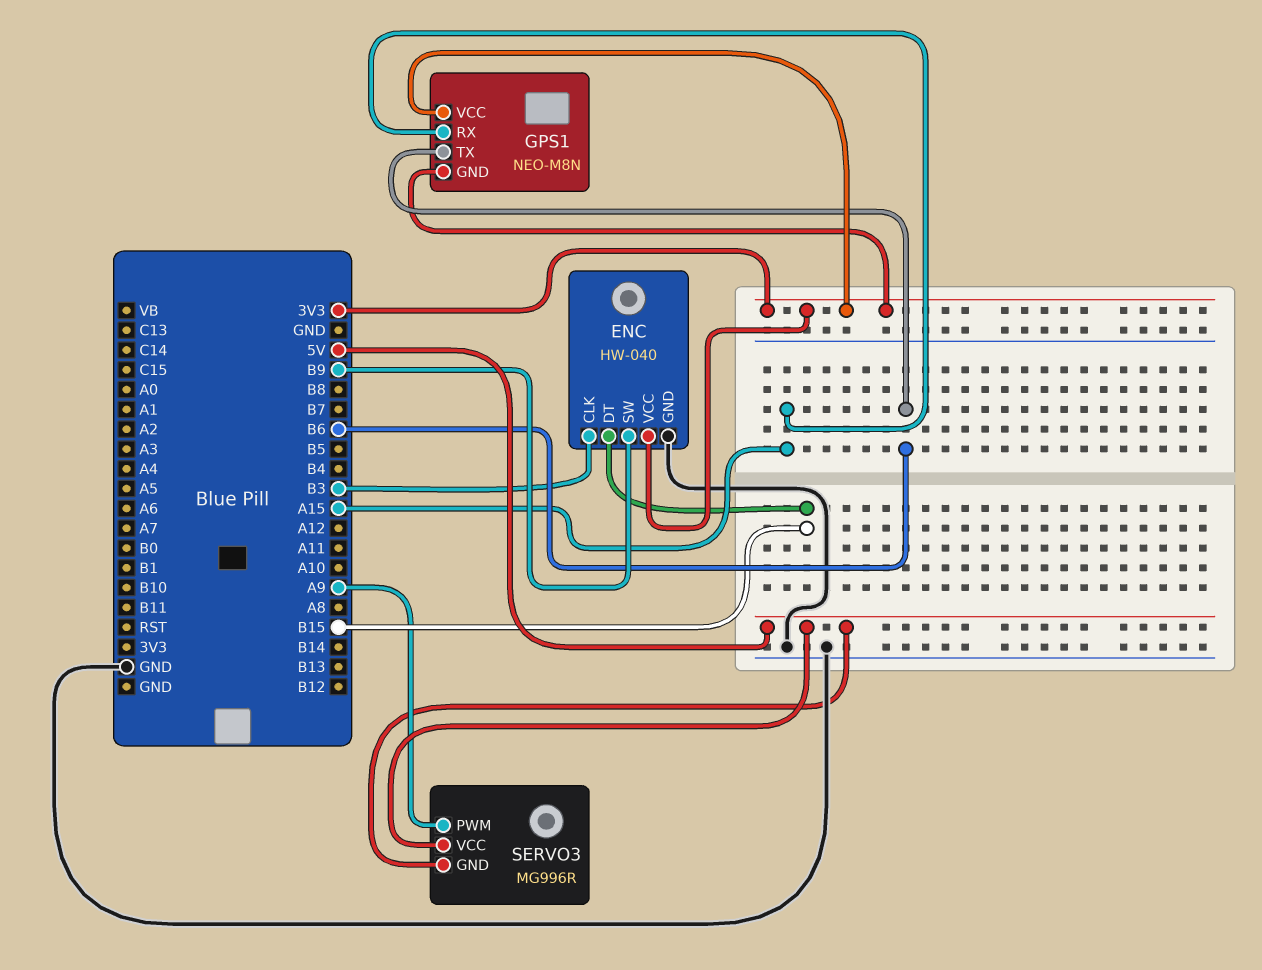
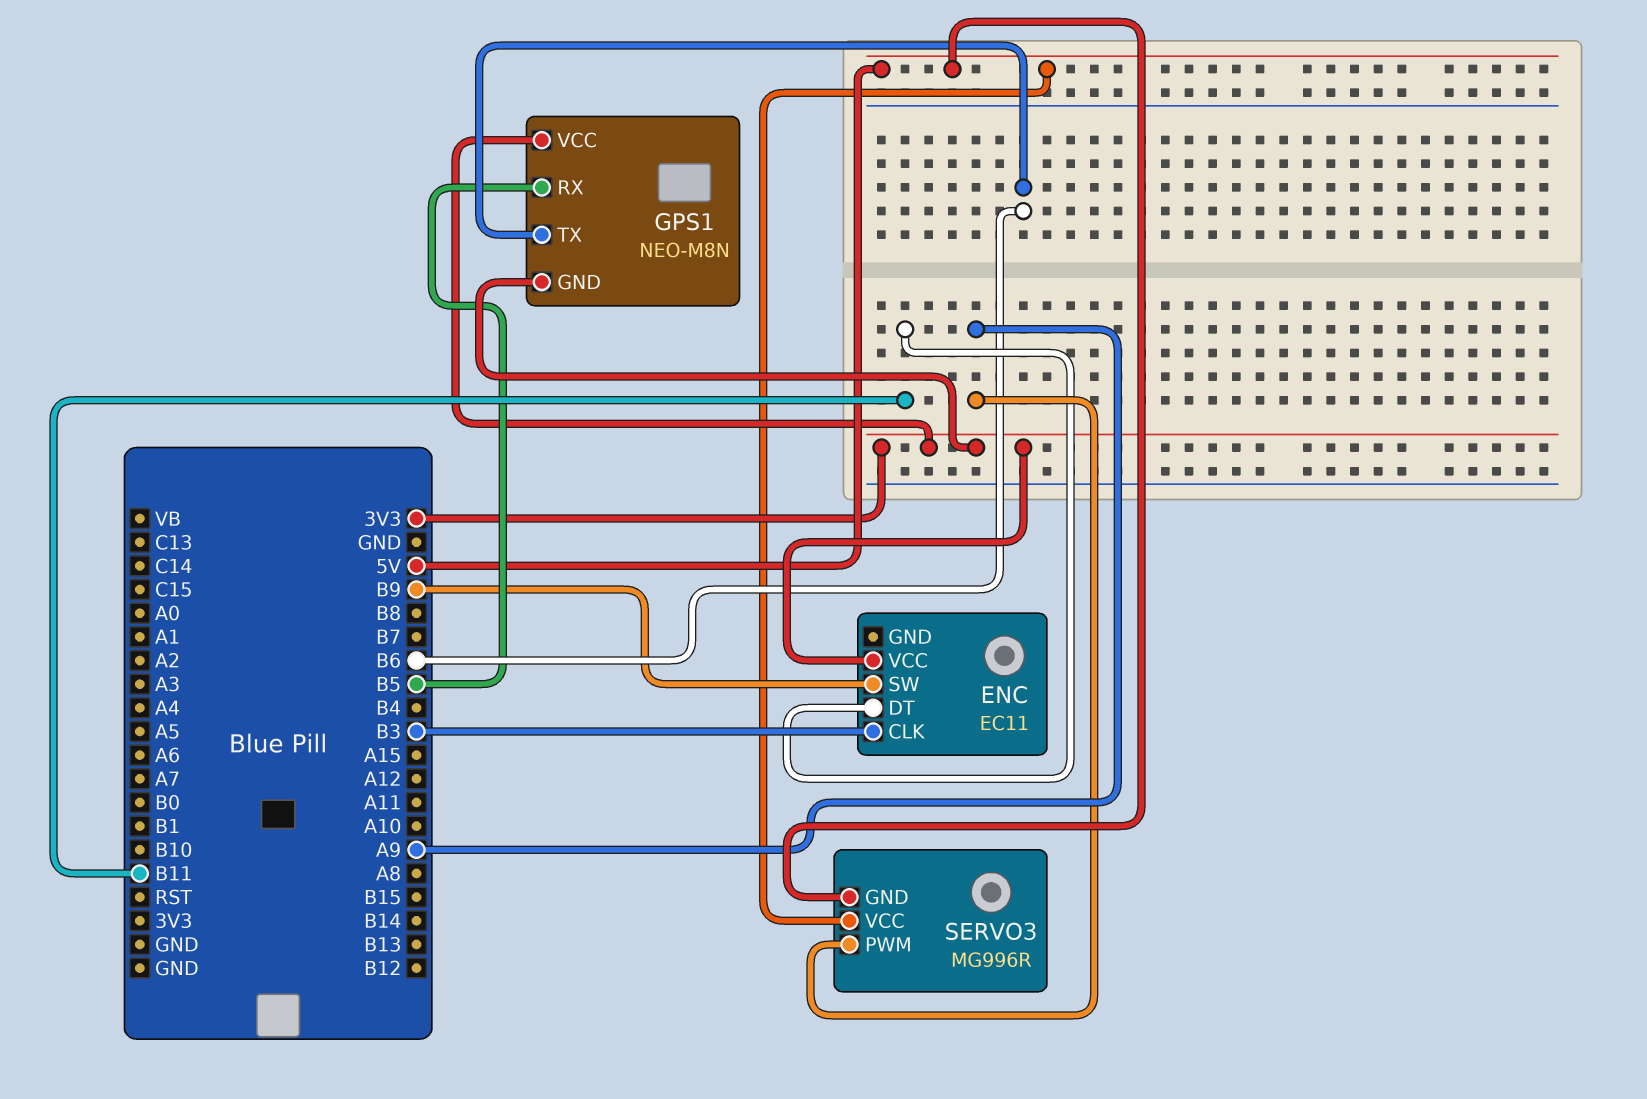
ENC: HW-040 -> EC11
ENC pin DT: B15 -> B11
ENC pin GND: GND -> none
GPS1 pin RX: A15 -> B5

